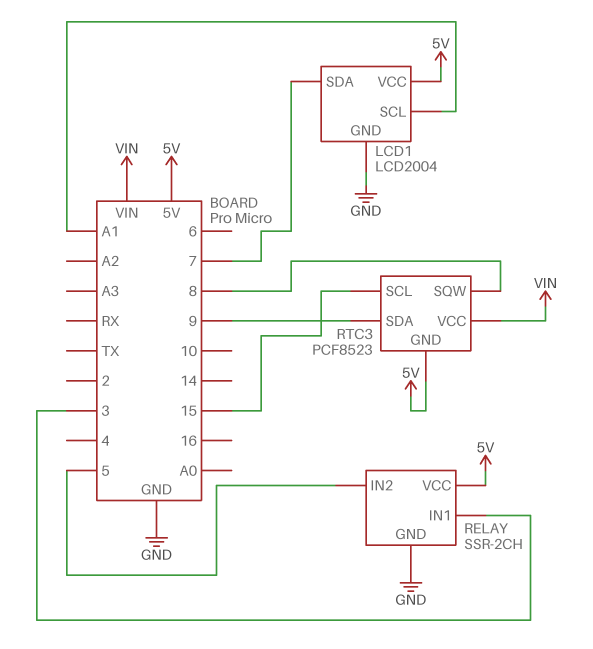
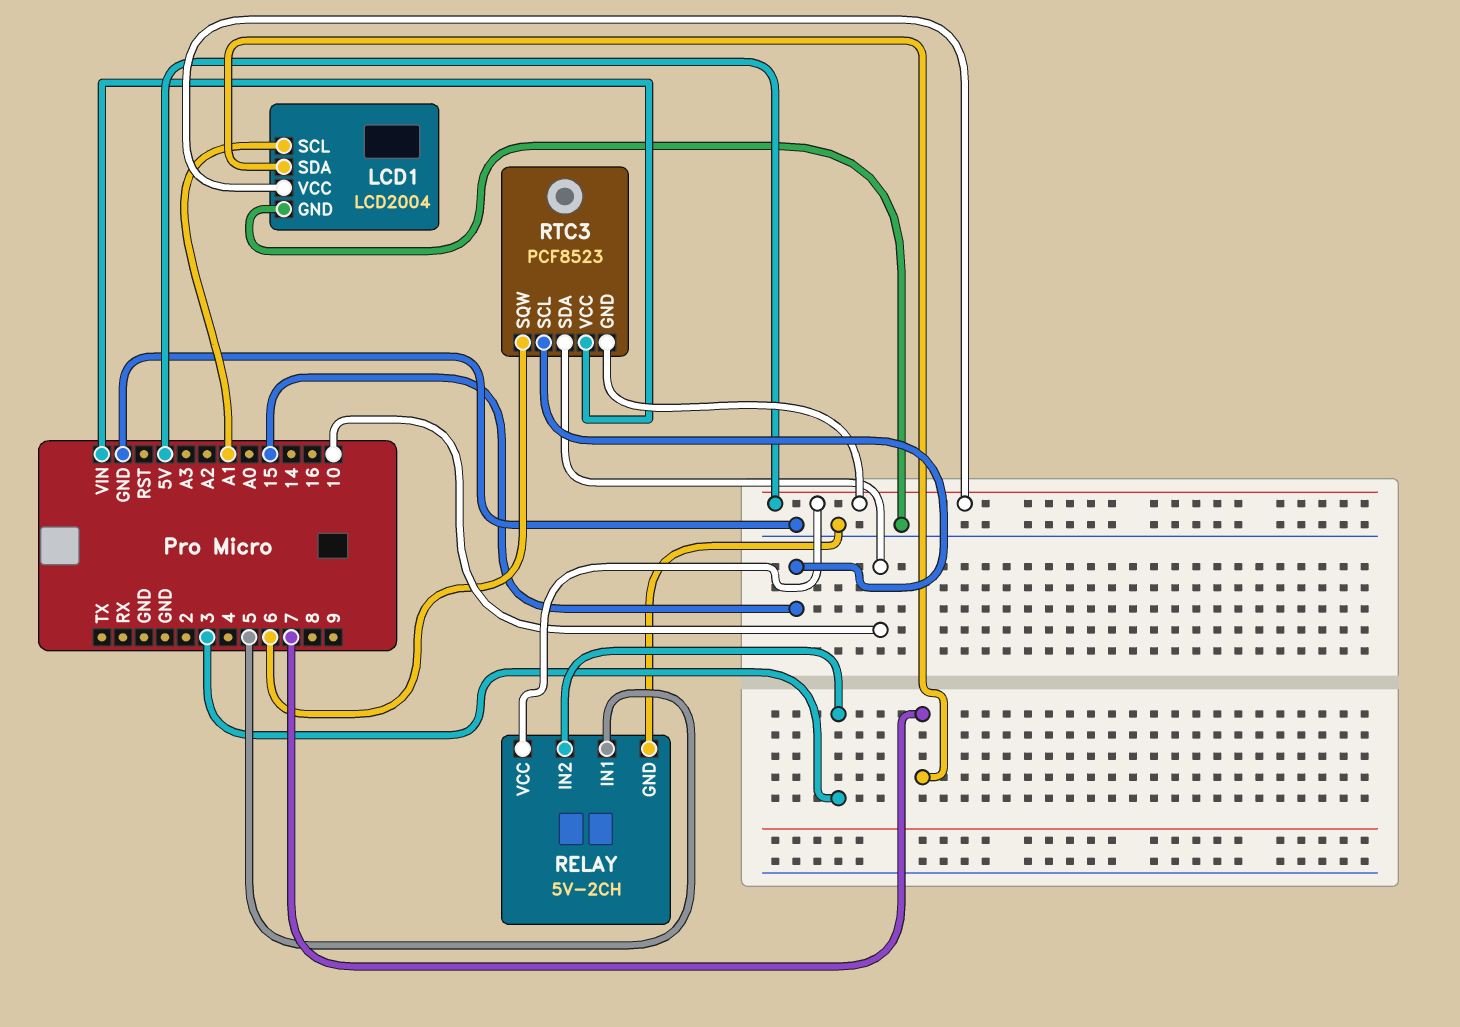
RELAY: SSR-2CH -> 5V-2CH
RELAY pin IN1: 3 -> 5
RELAY pin IN2: 5 -> 3
RTC3 pin SDA: 9 -> 10
RTC3 pin SQW: 8 -> 6

